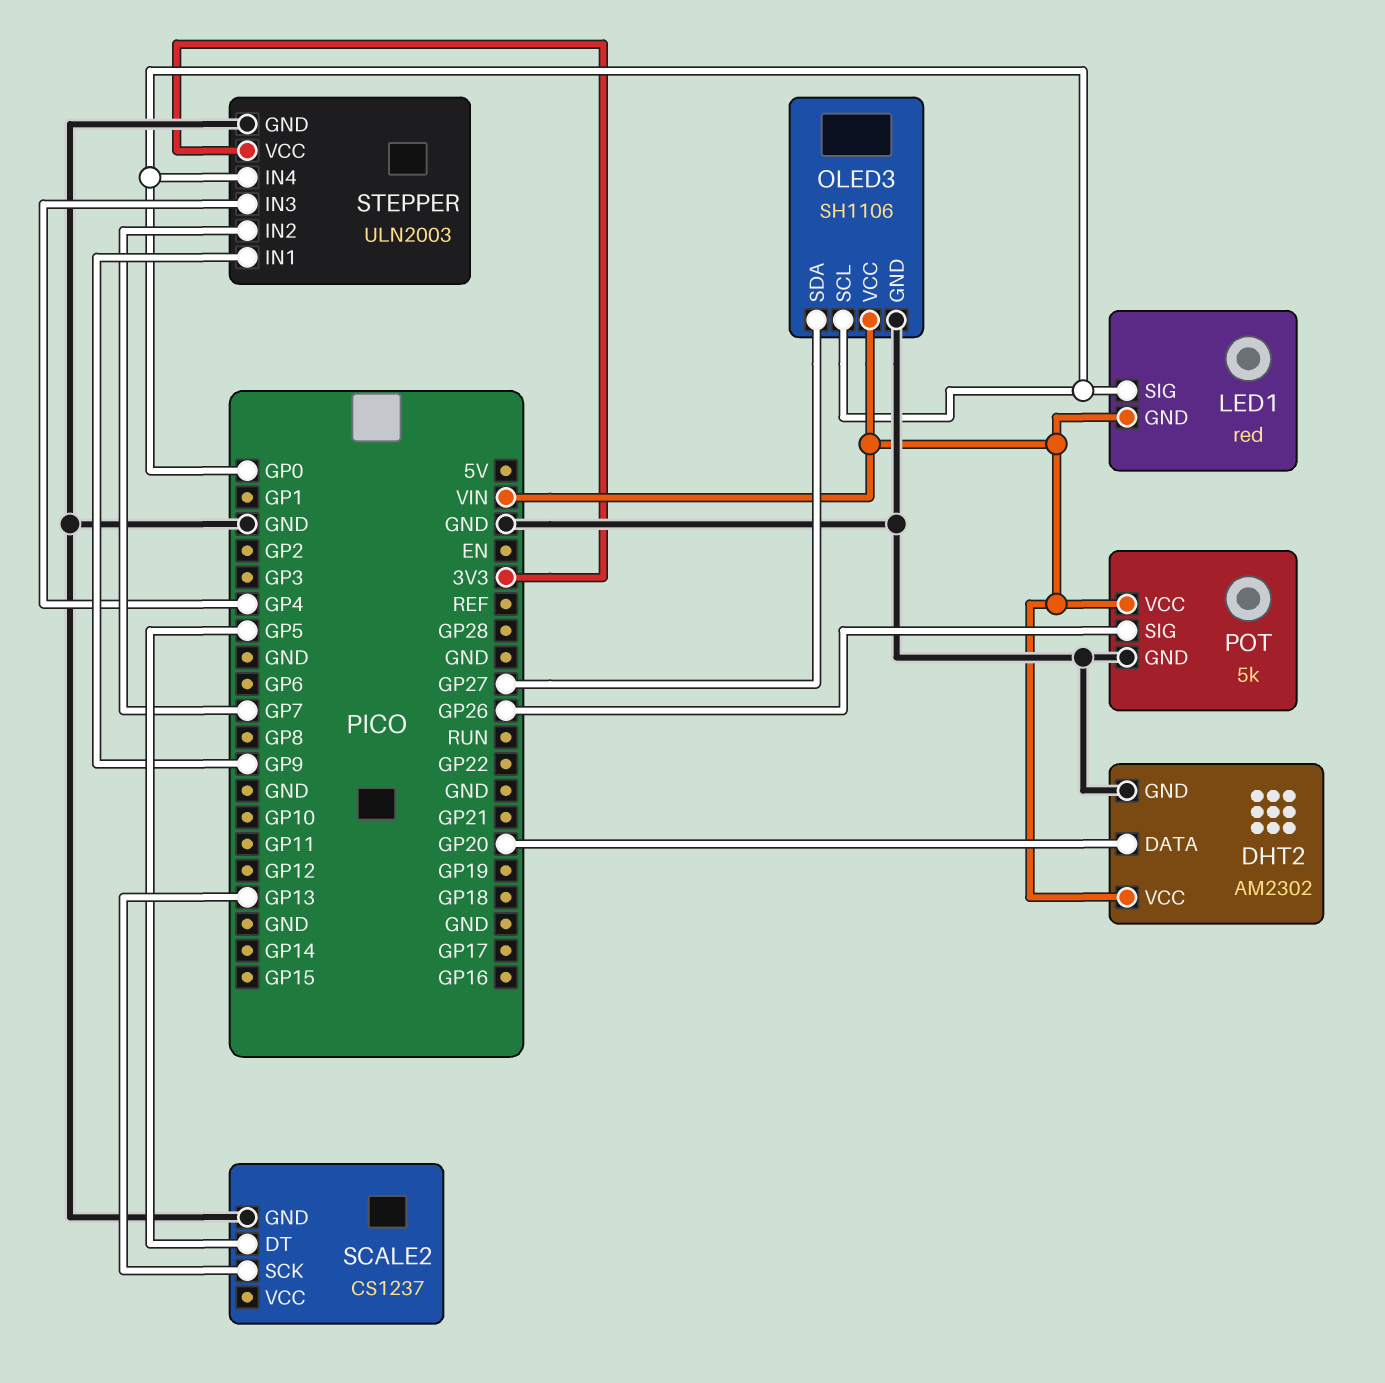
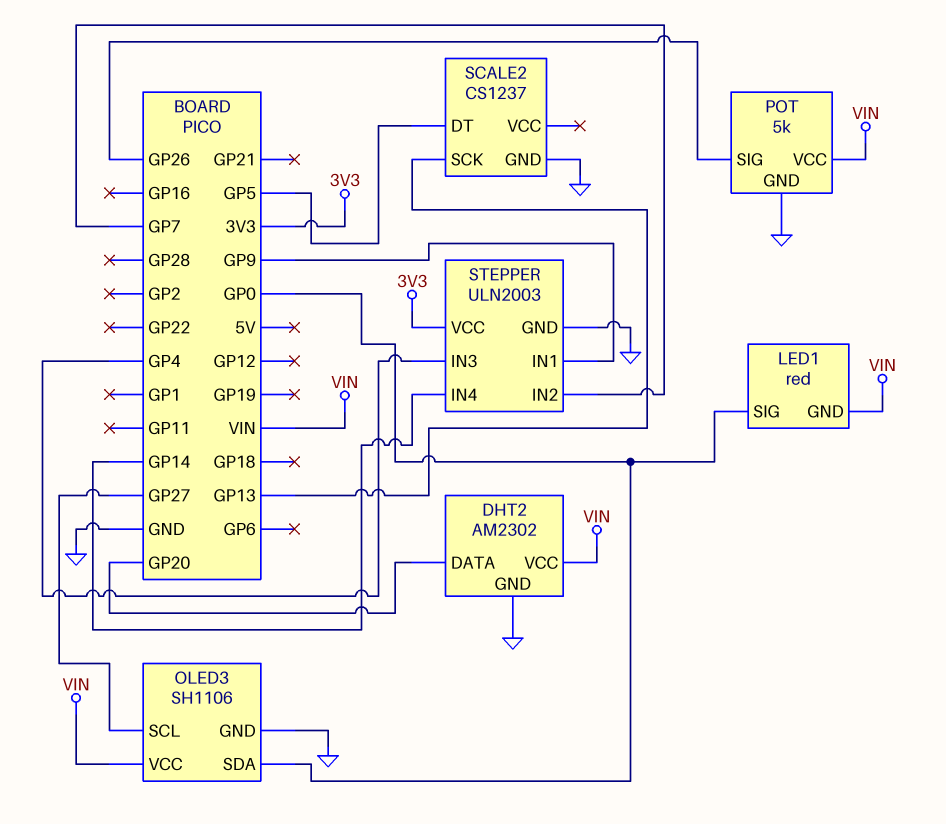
OLED3 pin SCL: GP0 -> GP27
OLED3 pin SDA: GP27 -> GP0
STEPPER pin IN4: GP0 -> GP14

